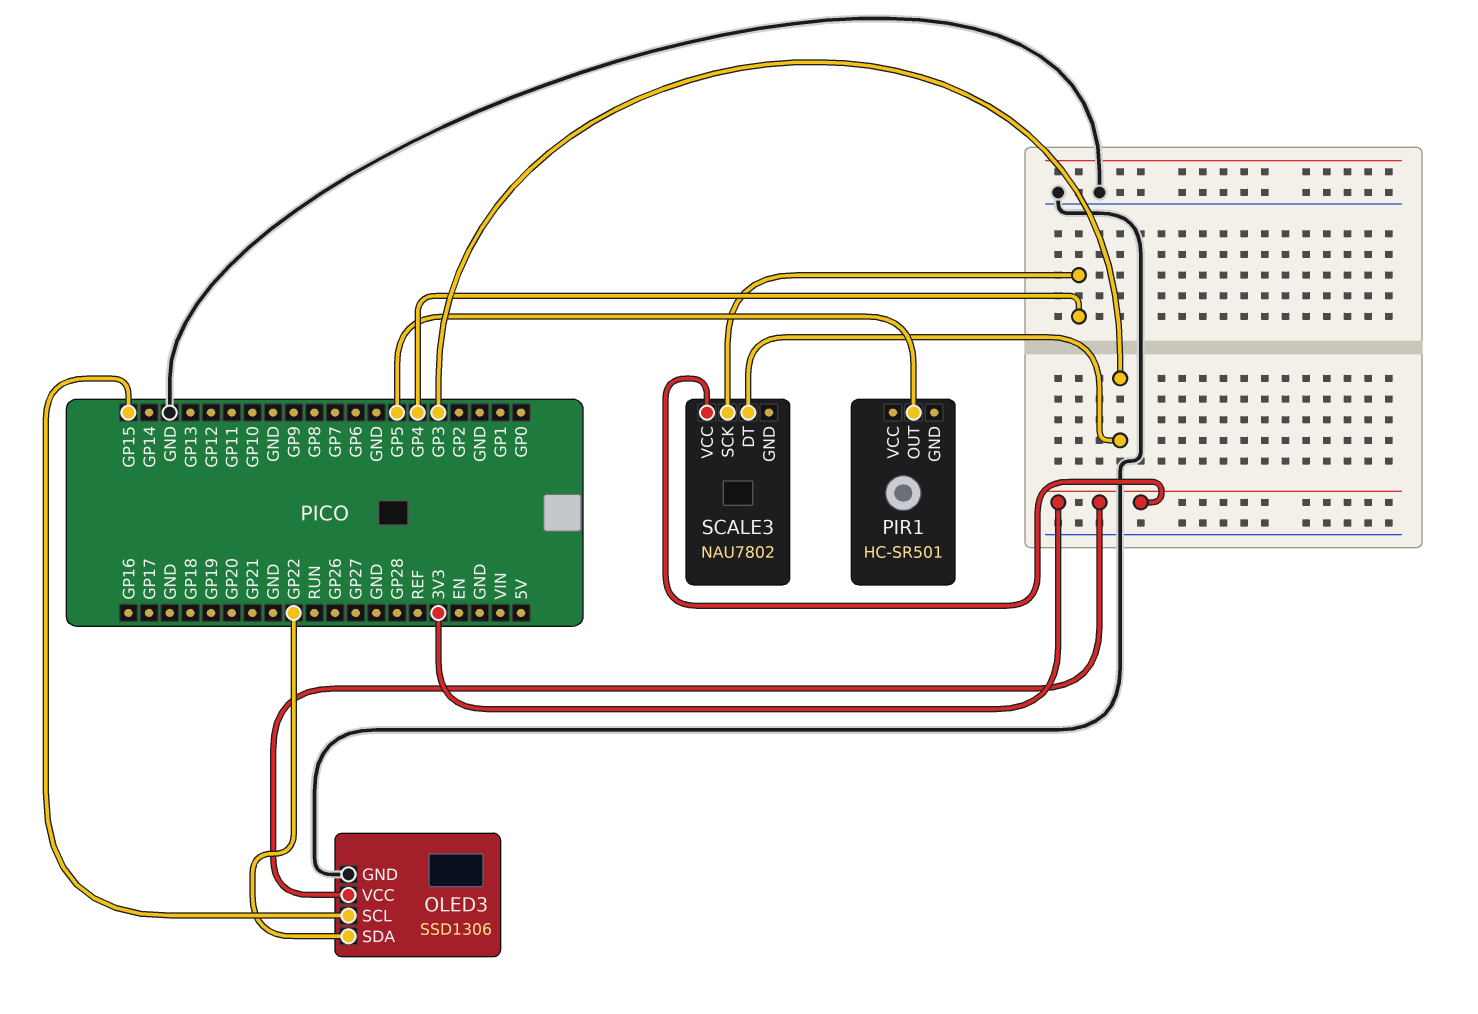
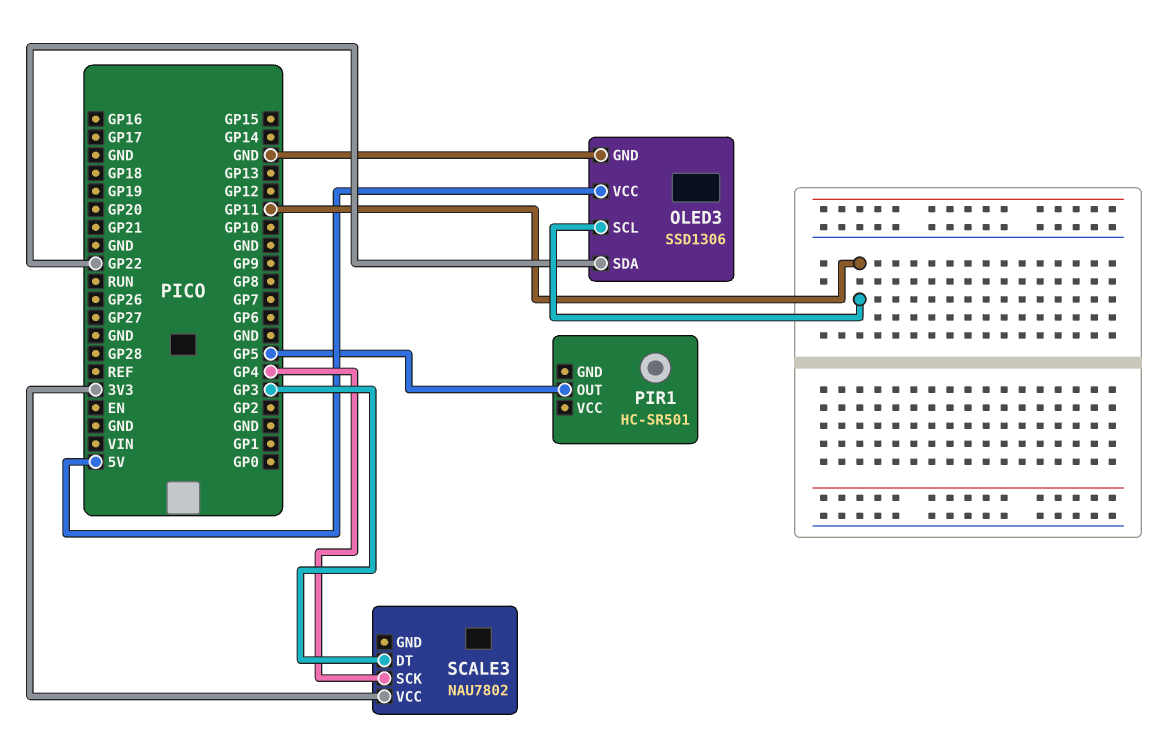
OLED3 pin SCL: GP15 -> GP11
OLED3 pin VCC: 3V3 -> 5V

